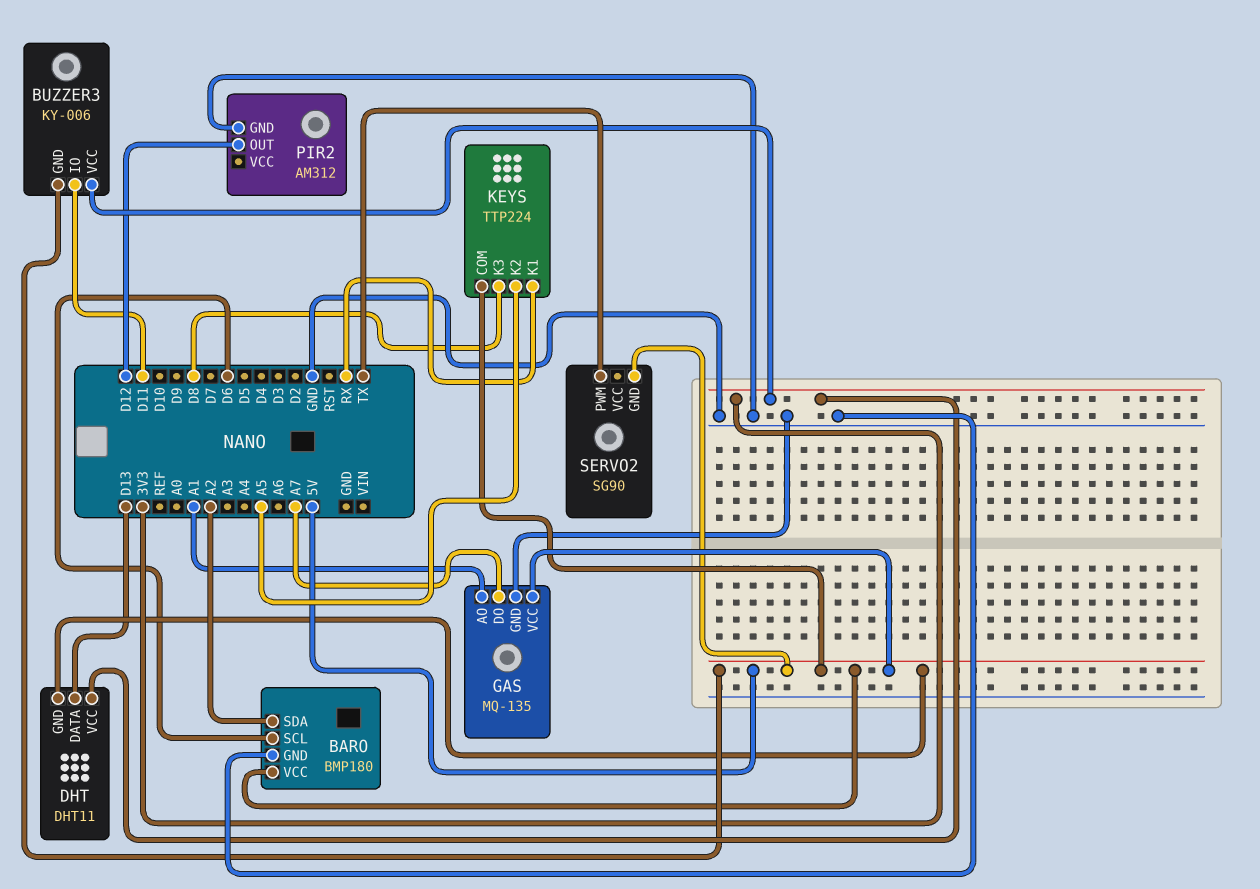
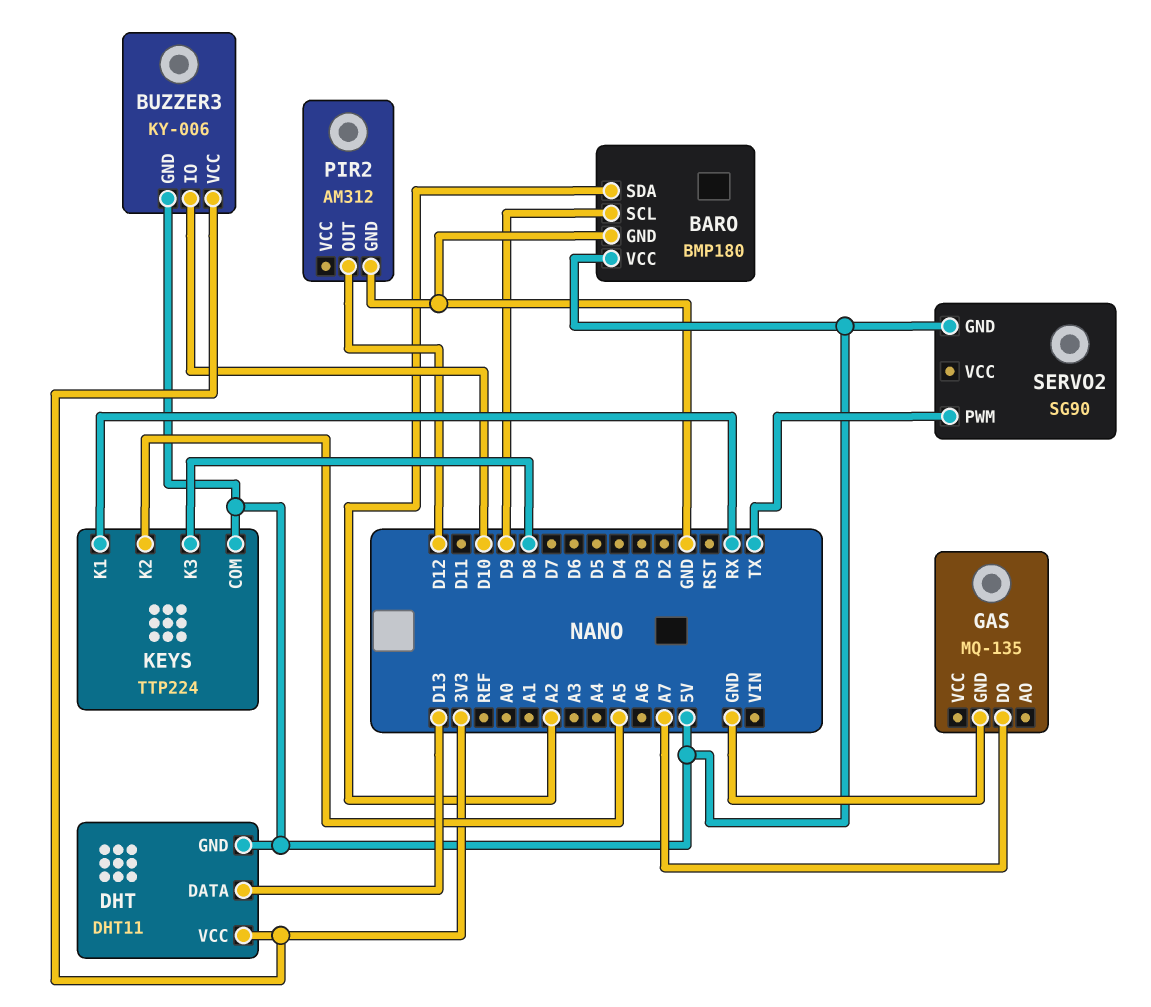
BARO pin SCL: D6 -> D9
BUZZER3 pin IO: D11 -> D10
GAS pin AO: A1 -> none
GAS pin VCC: 5V -> none

